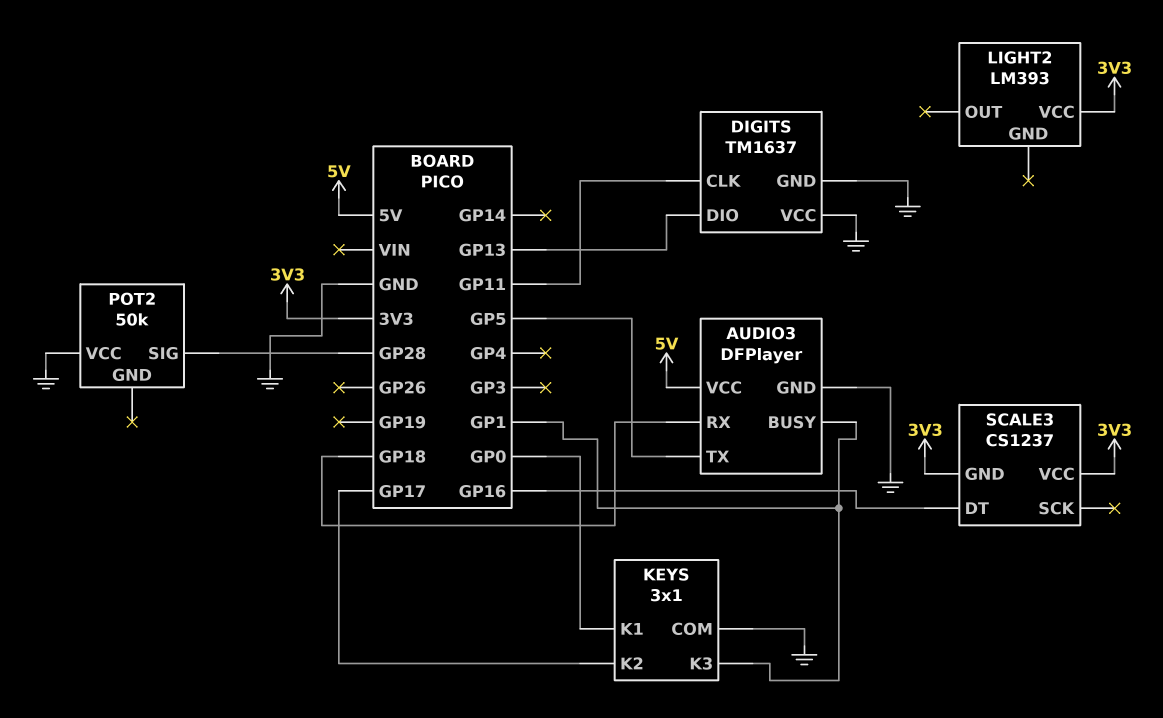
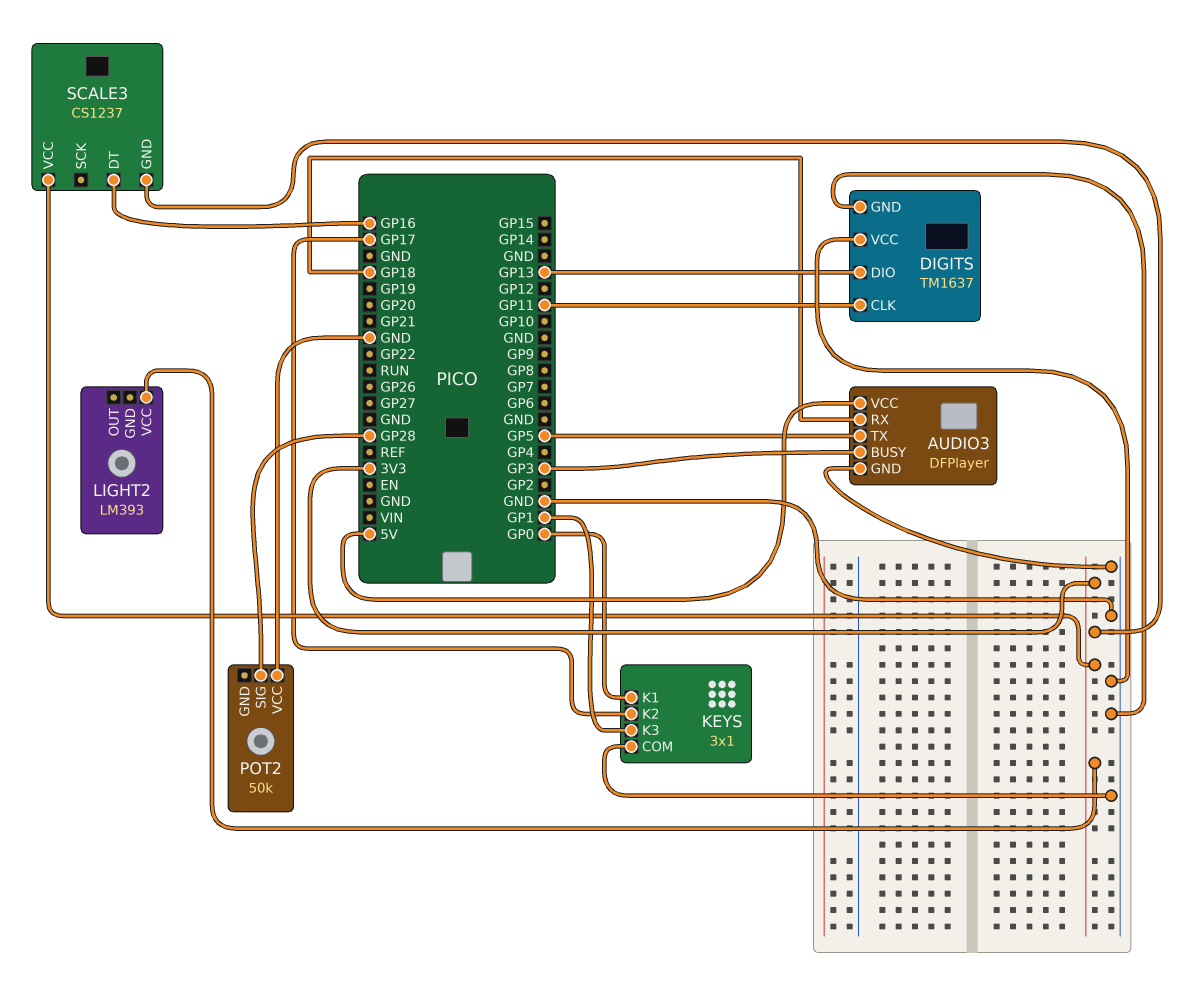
AUDIO3 pin BUSY: GP1 -> GP3

